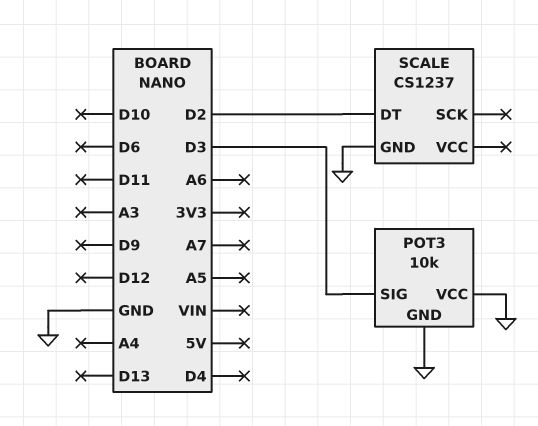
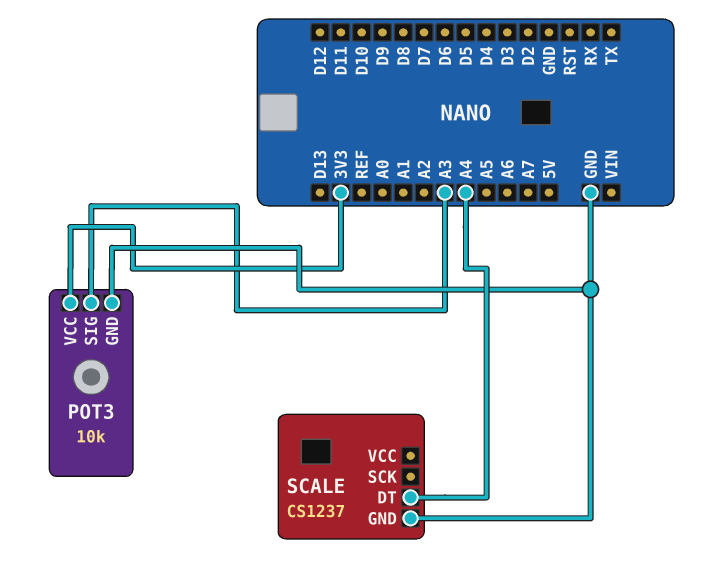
POT3 pin SIG: D3 -> A3
POT3 pin VCC: GND -> 3V3
SCALE pin DT: D2 -> A4

